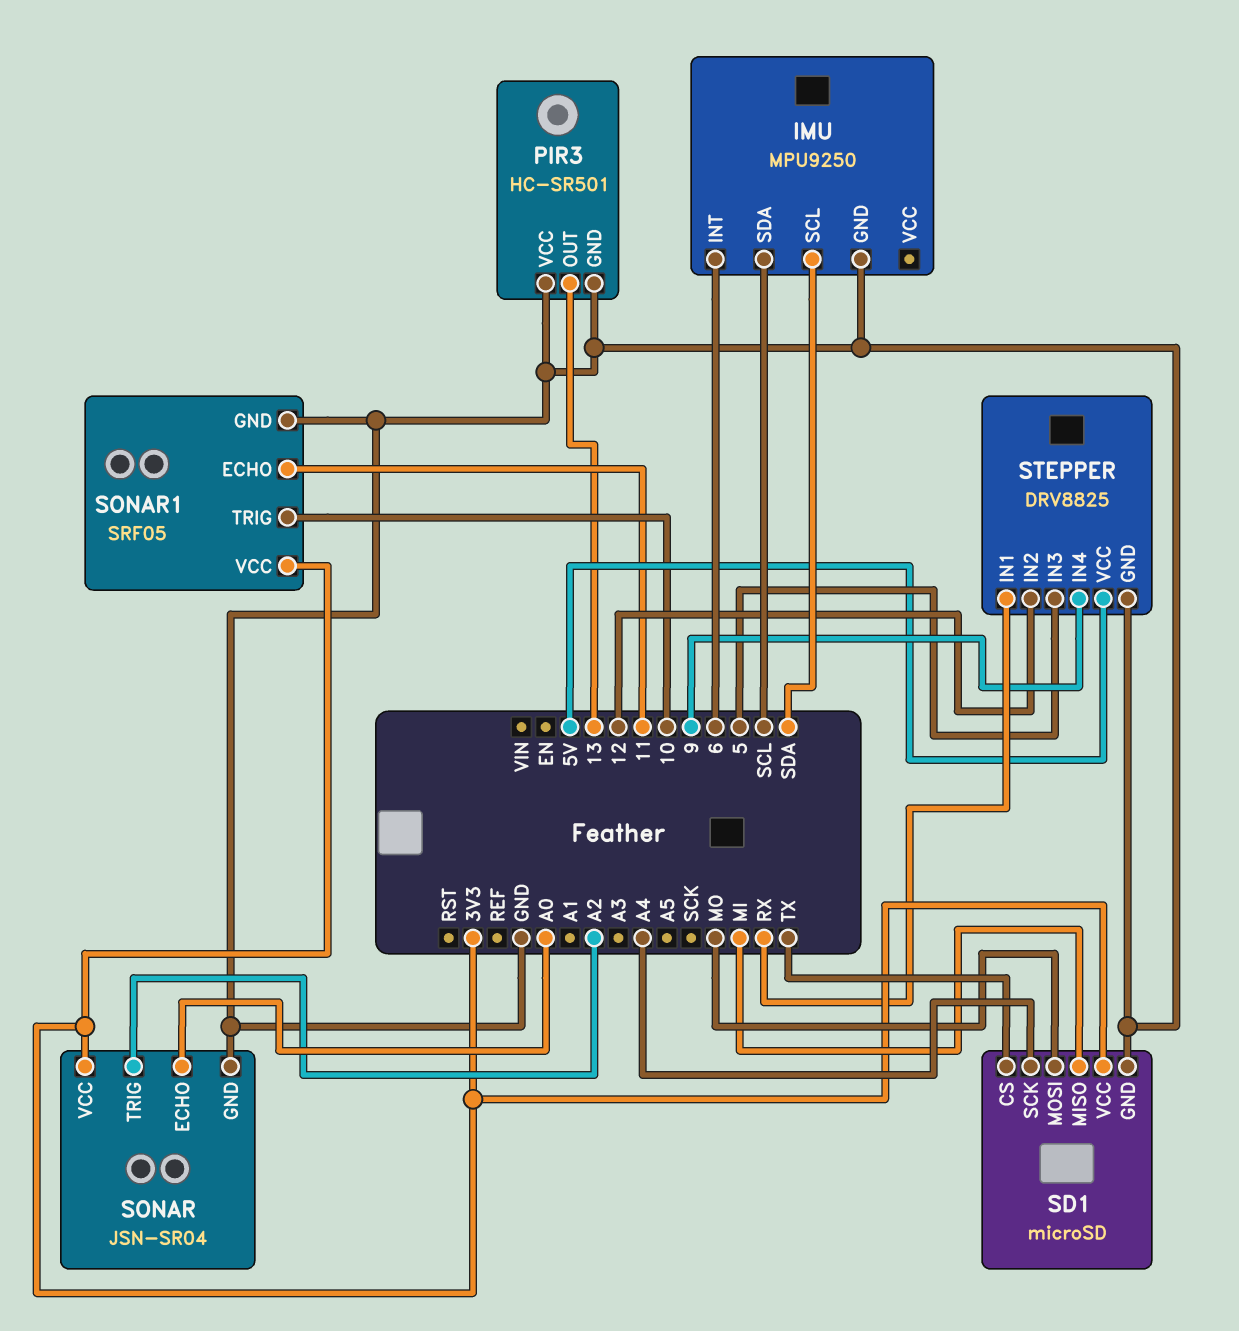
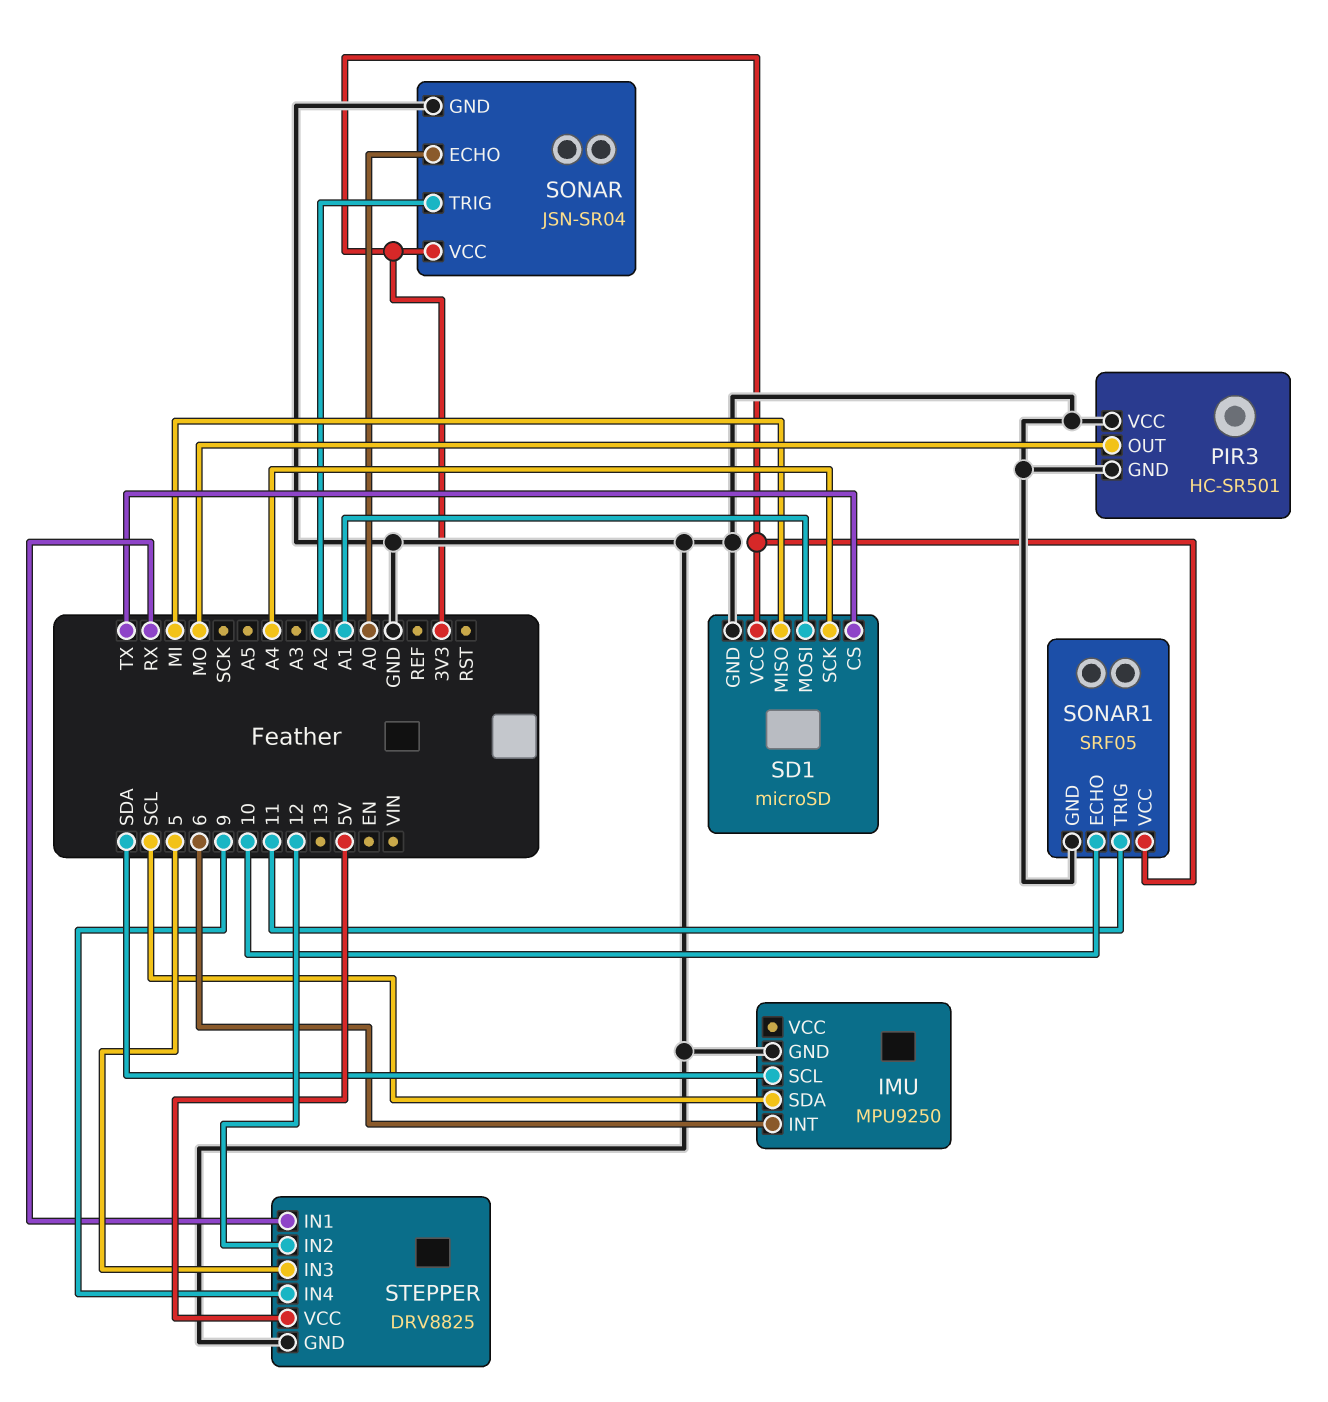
PIR3 pin OUT: 13 -> MO
SD1 pin MOSI: MO -> A1
SONAR1 pin ECHO: 11 -> 10
SONAR1 pin TRIG: 10 -> 11

